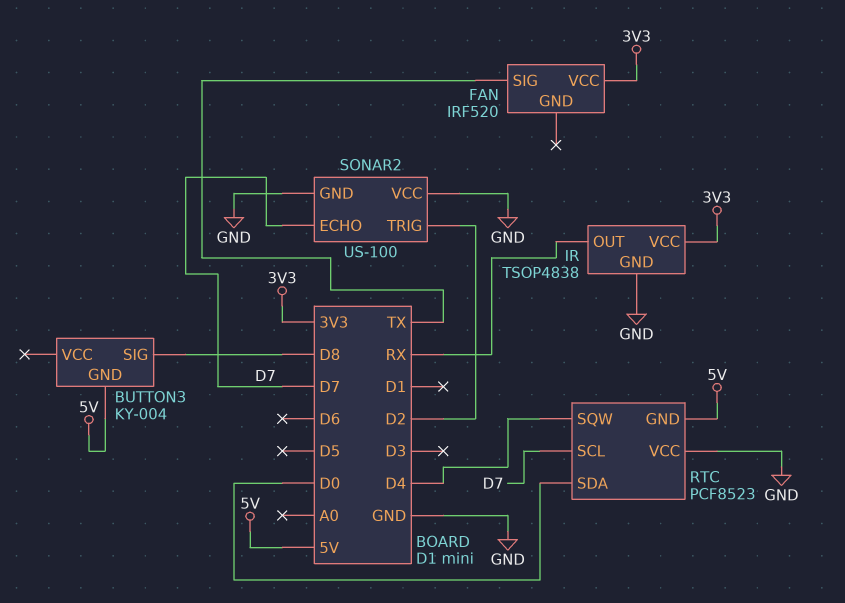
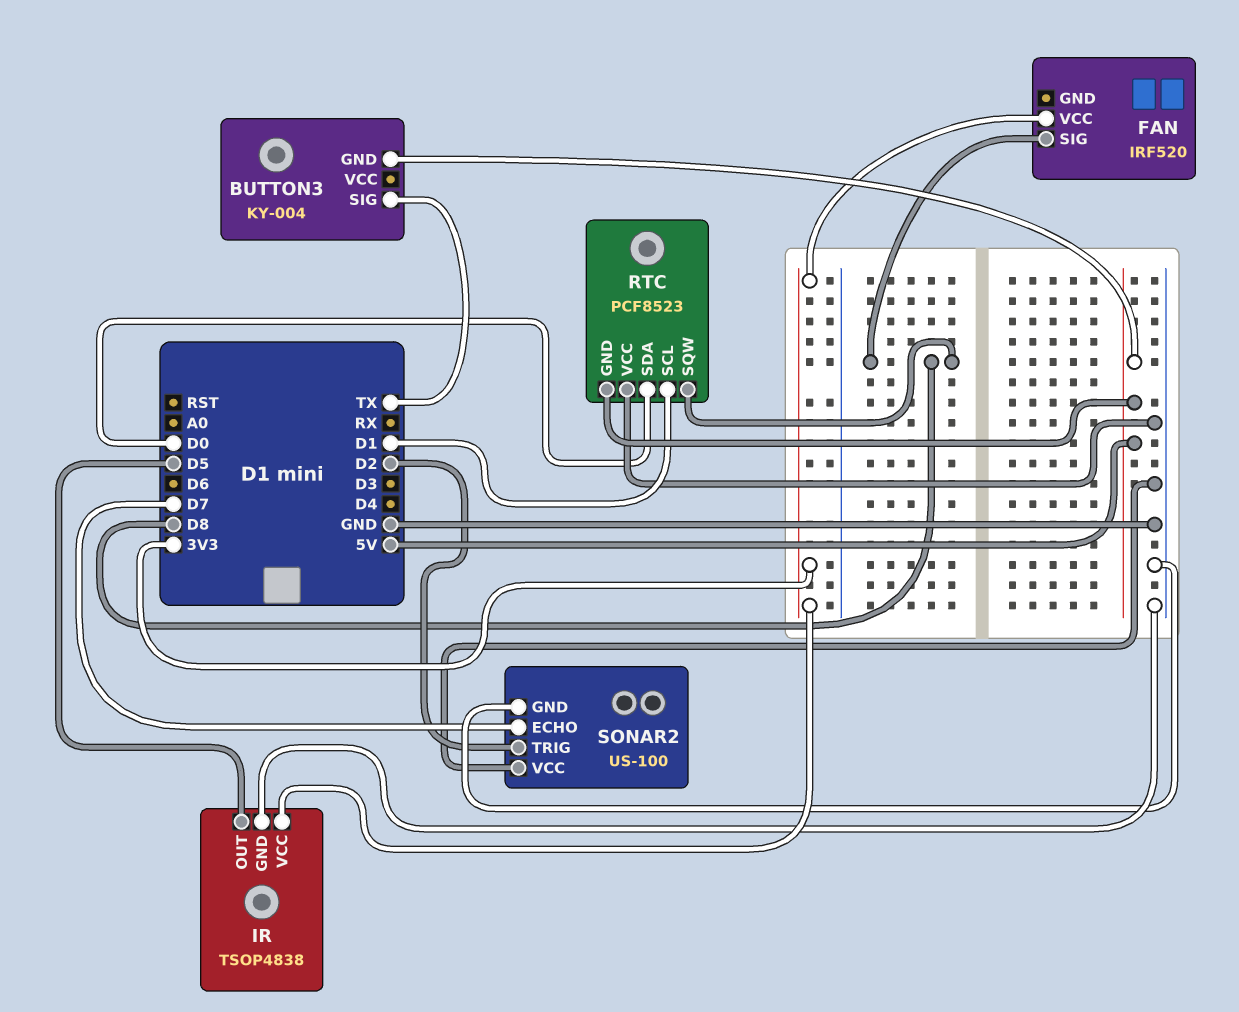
BUTTON3 pin SIG: D8 -> TX
FAN pin SIG: TX -> D8
IR pin OUT: RX -> D5
RTC pin SCL: D7 -> D1
RTC pin SQW: D4 -> D8

